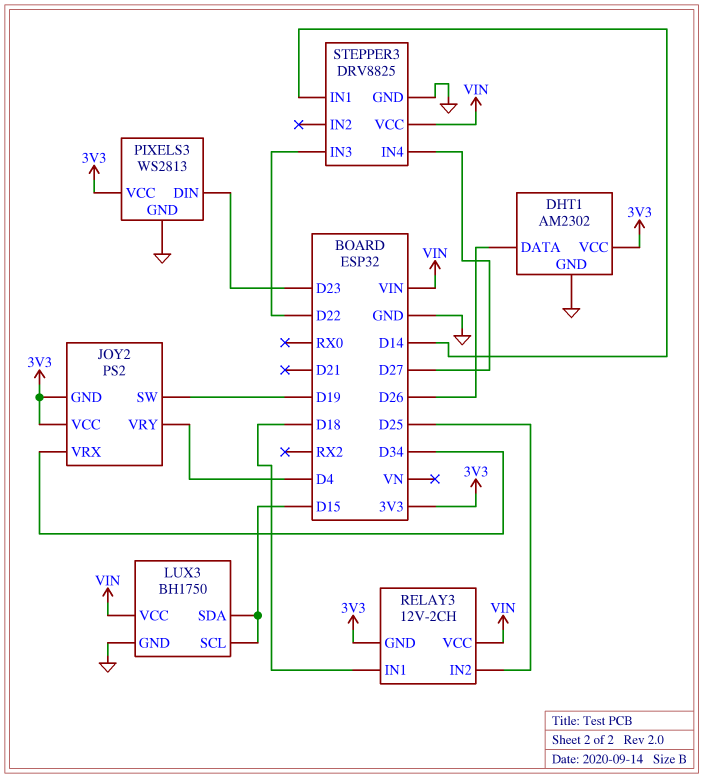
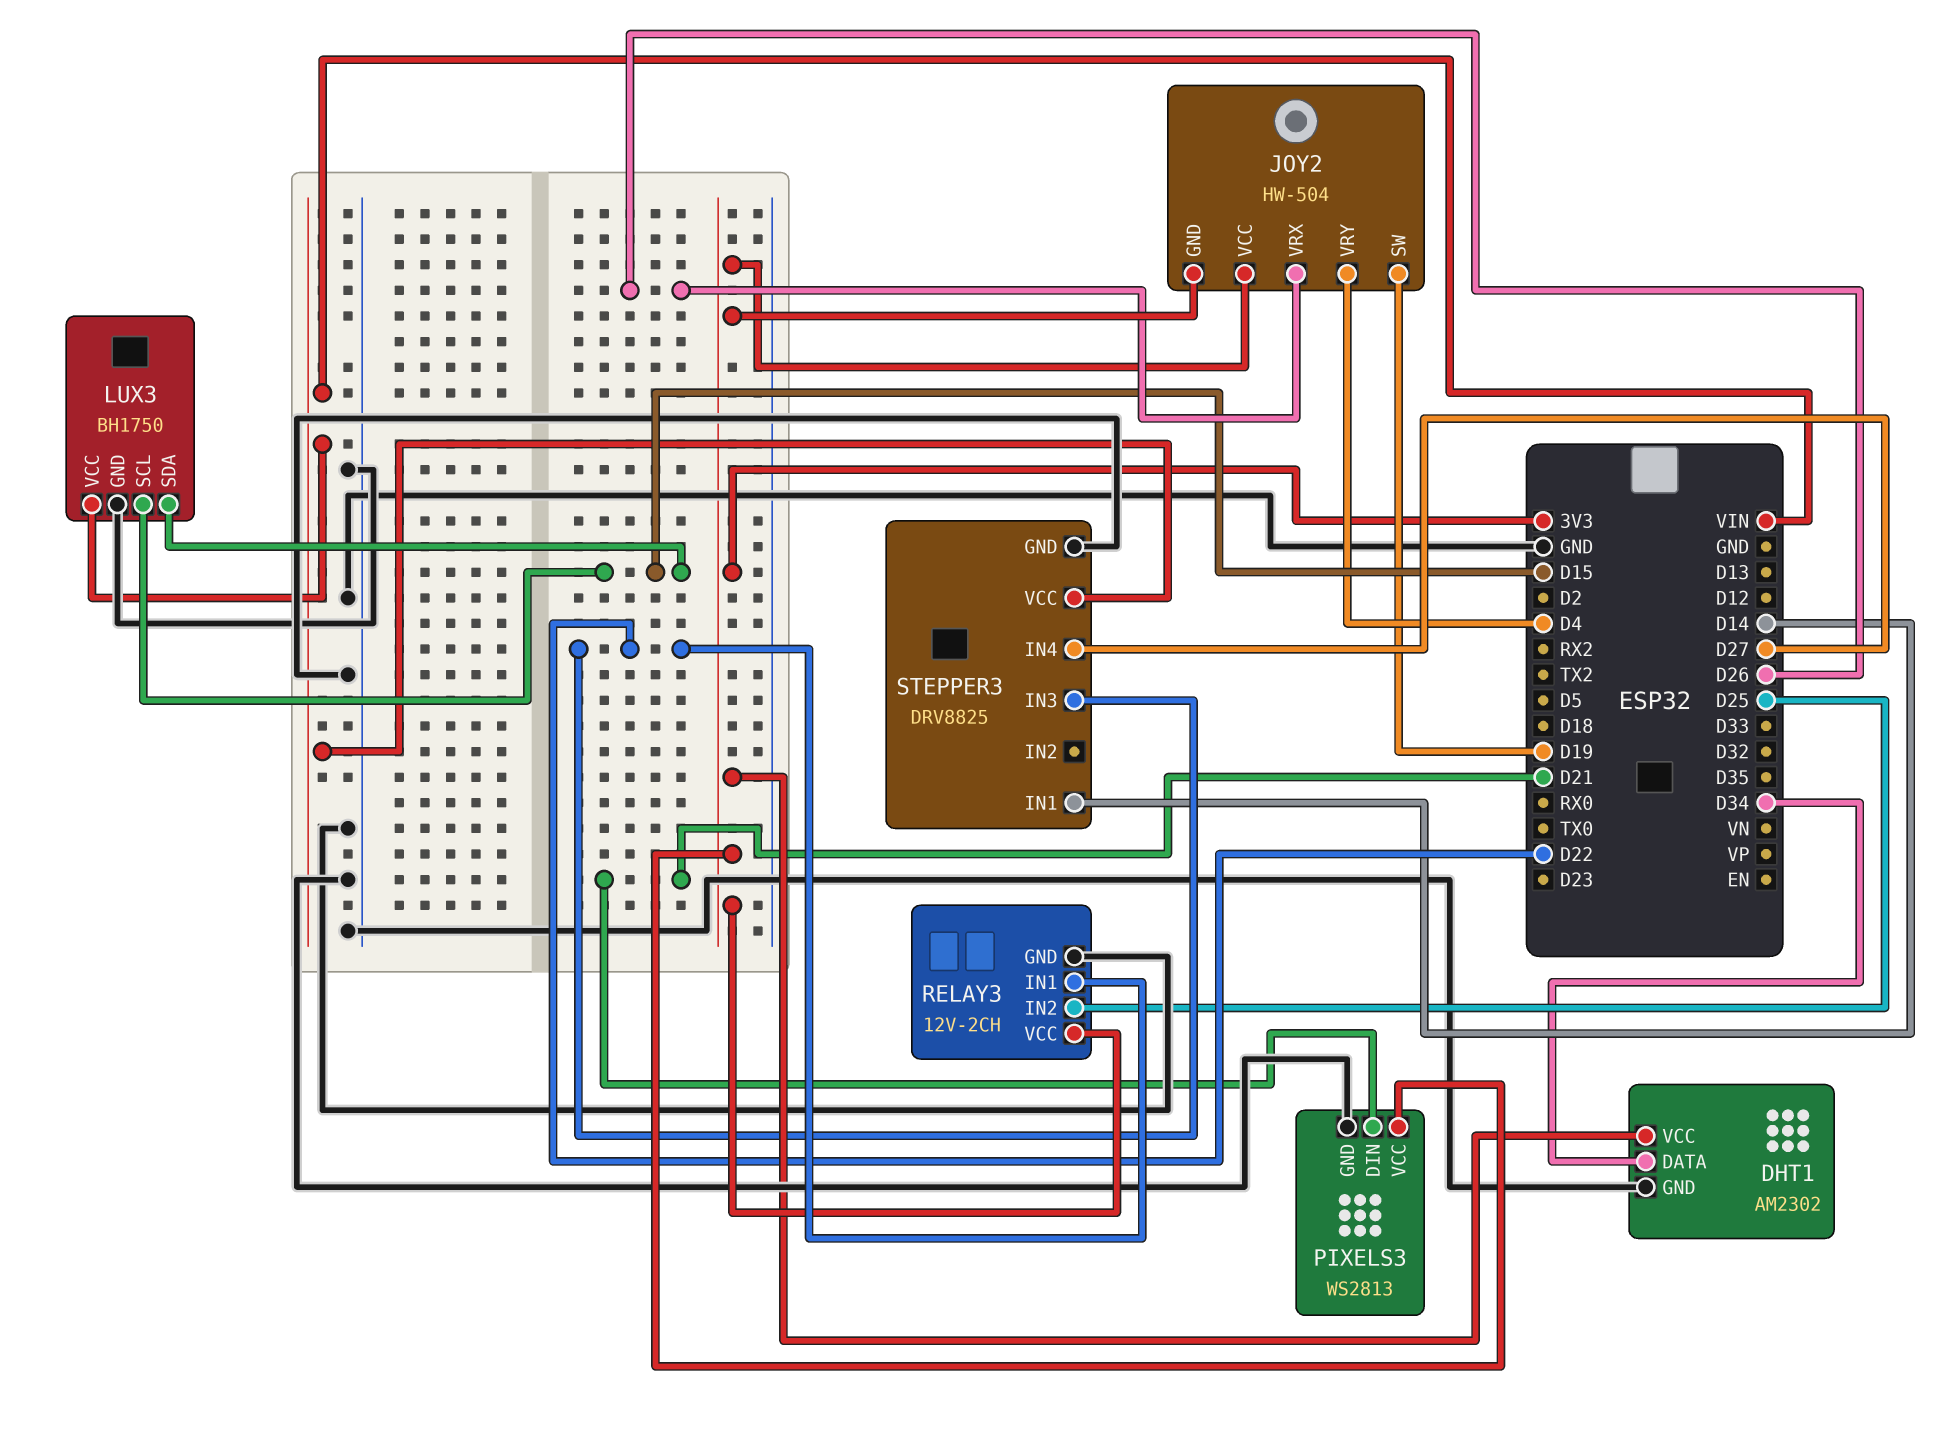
DHT1 pin DATA: D26 -> D34
JOY2: PS2 -> HW-504
JOY2 pin VRX: D34 -> D26
PIXELS3 pin DIN: D23 -> D21
RELAY3 pin GND: 3V3 -> GND
RELAY3 pin IN1: D18 -> D22
RELAY3 pin VCC: VIN -> 3V3

